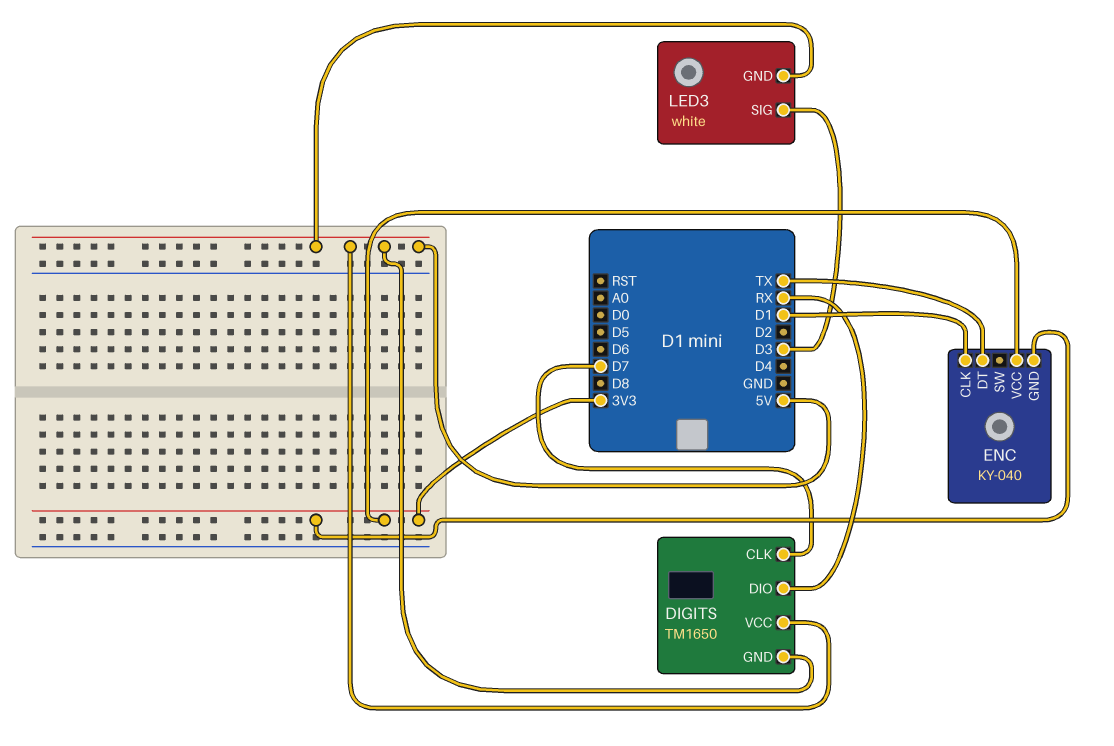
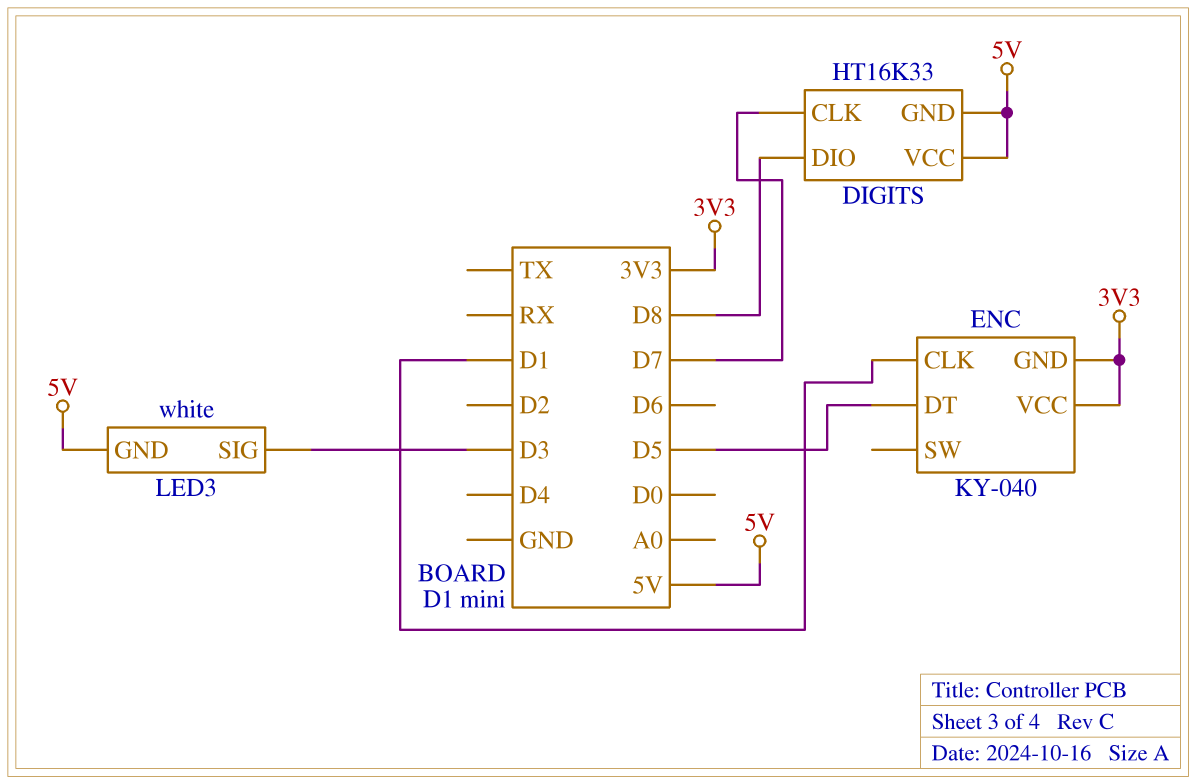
DIGITS: TM1650 -> HT16K33
DIGITS pin DIO: RX -> D8
ENC pin DT: TX -> D5

